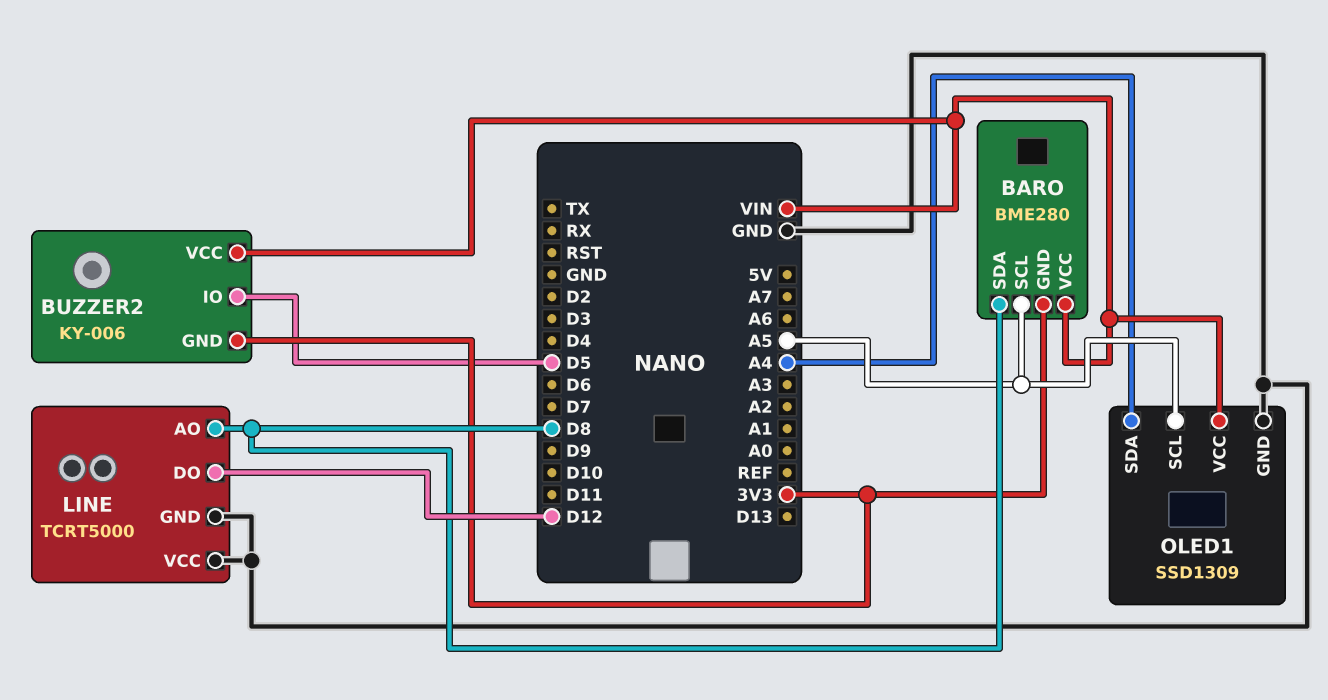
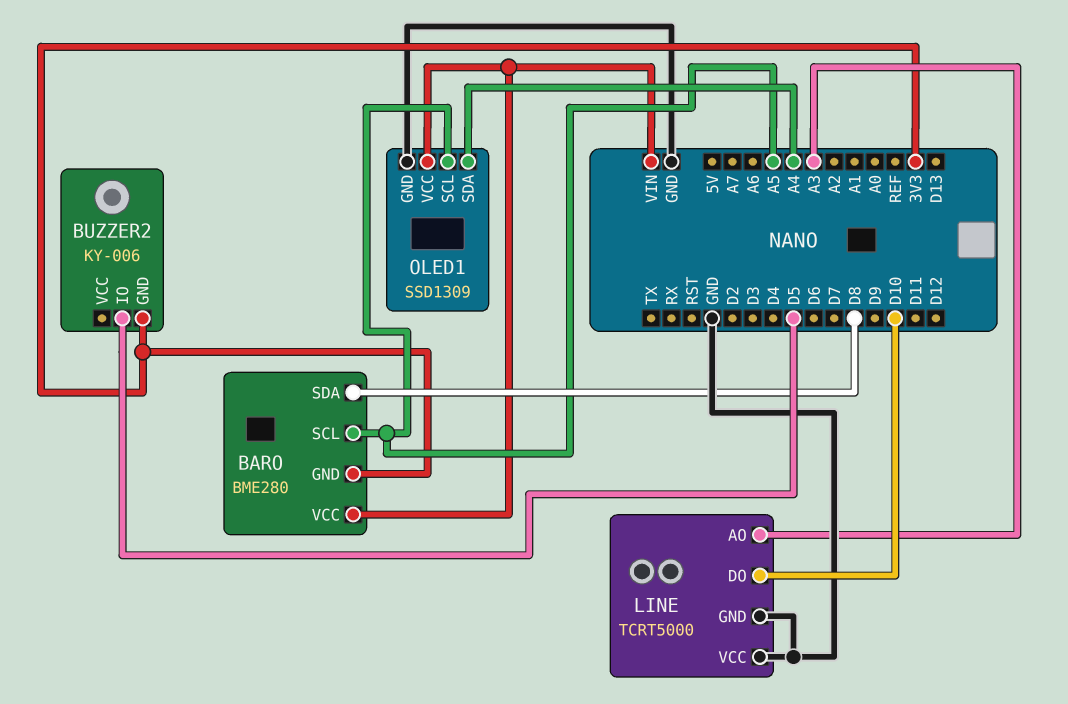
BUZZER2 pin VCC: VIN -> none
LINE pin AO: D8 -> A3
LINE pin DO: D12 -> D10

